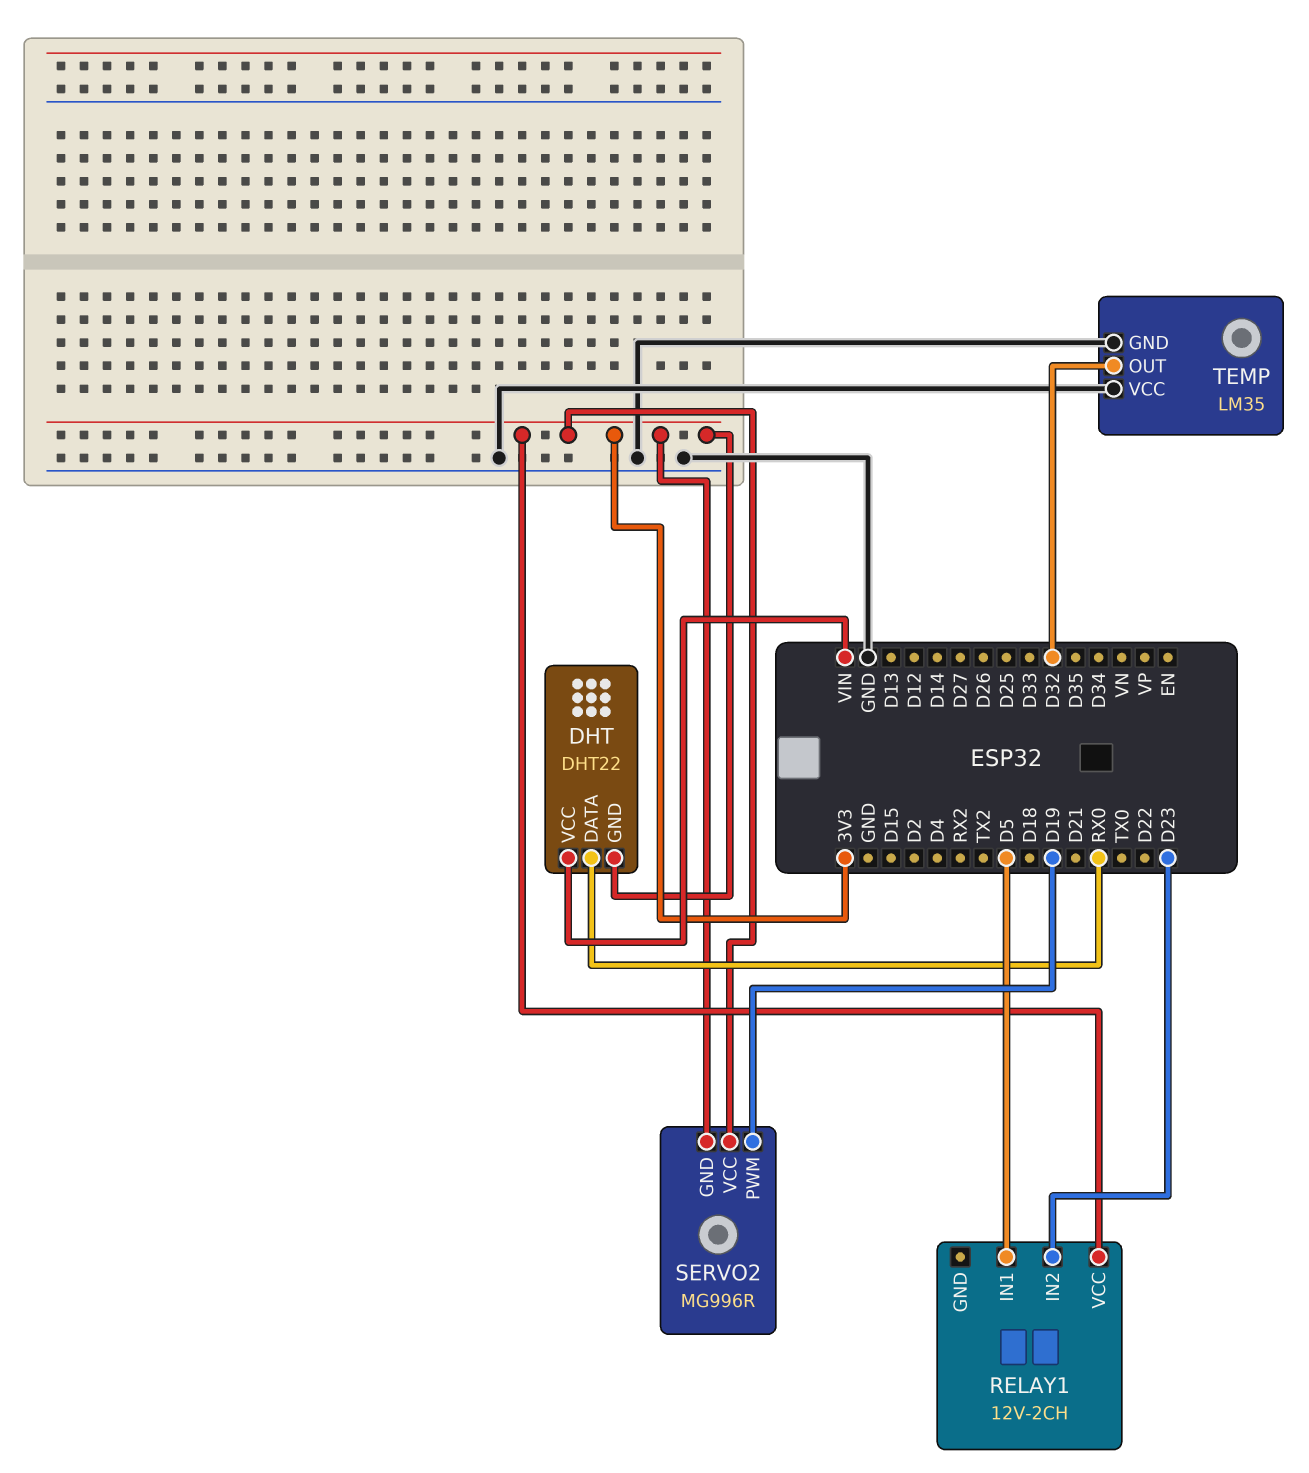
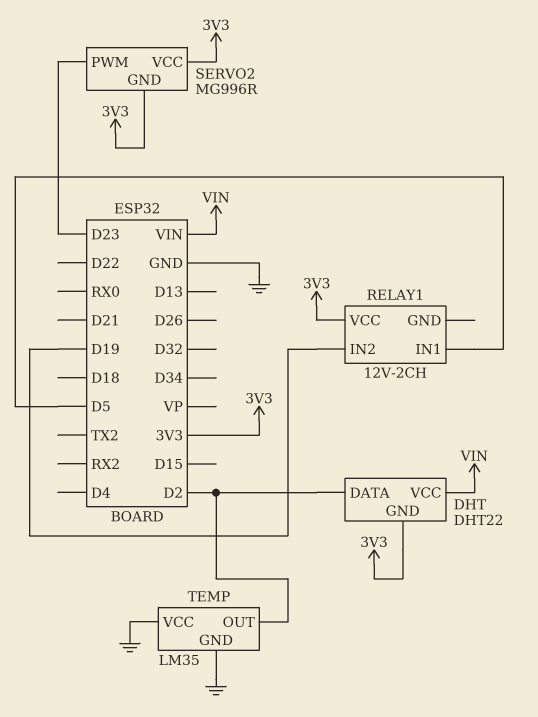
DHT pin DATA: RX0 -> D2
RELAY1 pin IN2: D23 -> D19
SERVO2 pin PWM: D19 -> D23
TEMP pin OUT: D32 -> D2

